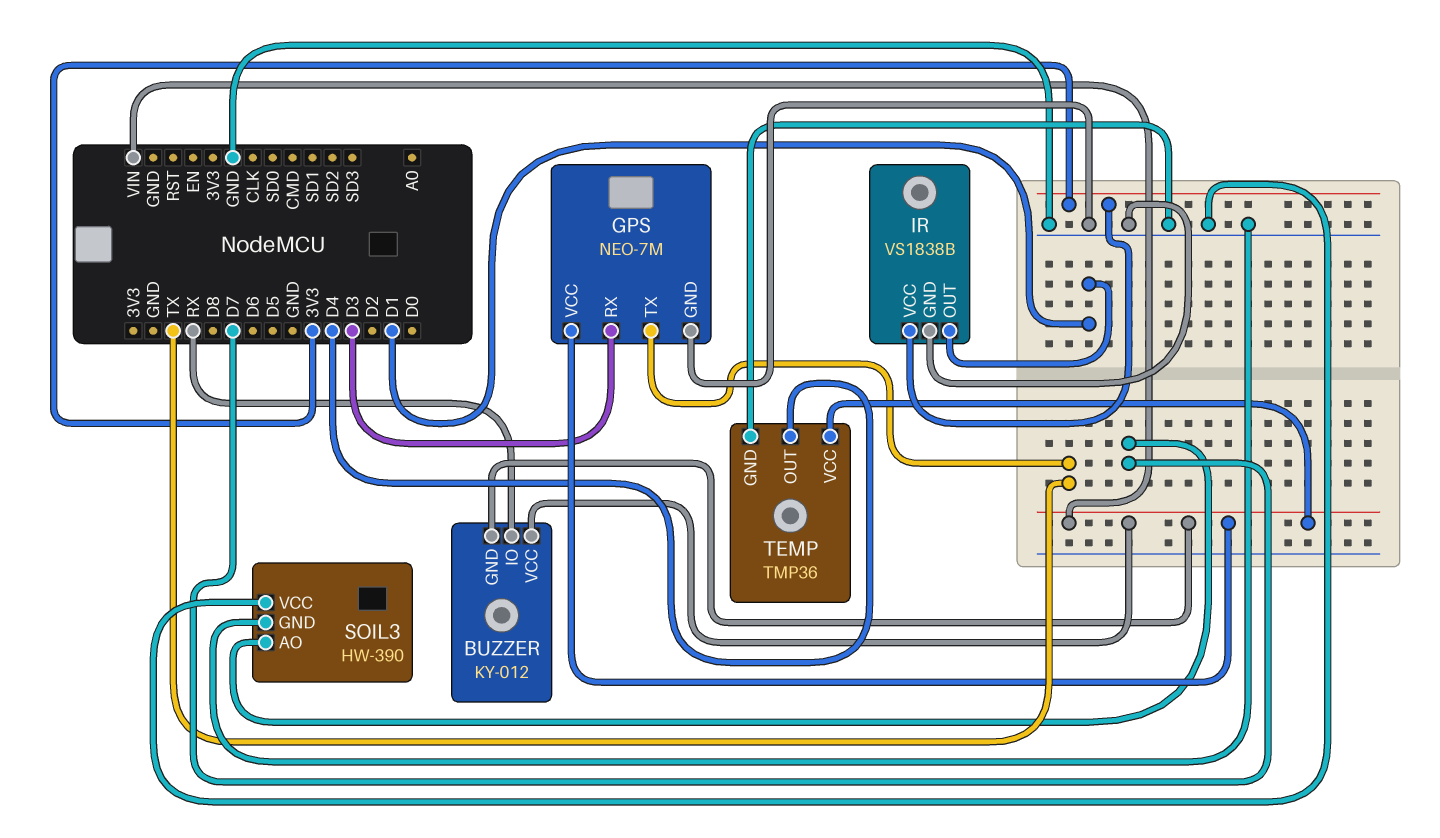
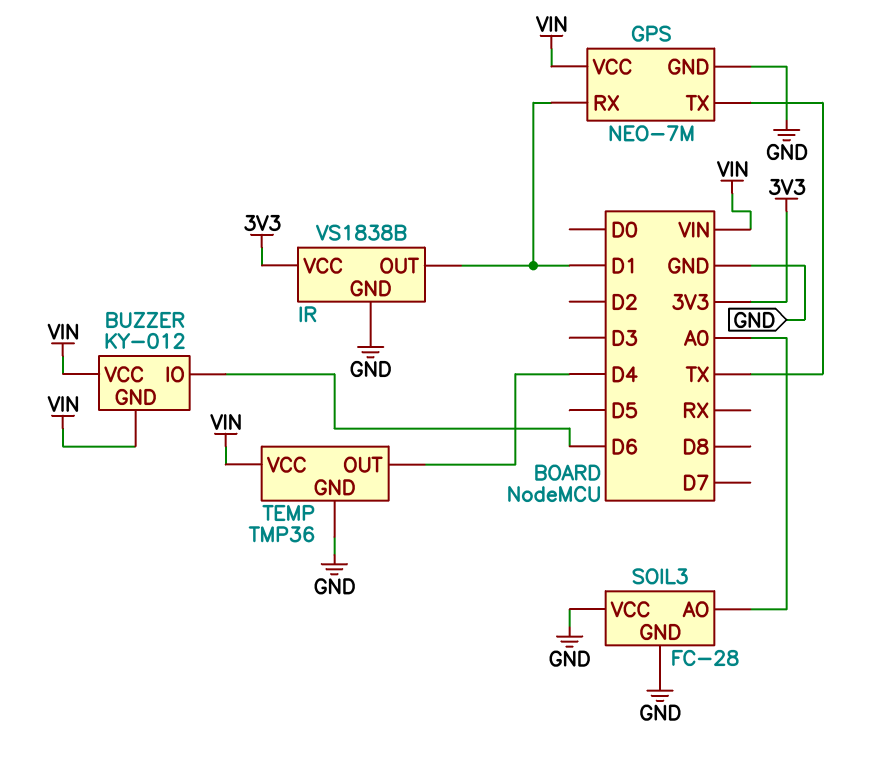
BUZZER pin IO: RX -> D6
GPS pin RX: D3 -> D1
SOIL3: HW-390 -> FC-28
SOIL3 pin AO: D7 -> A0

